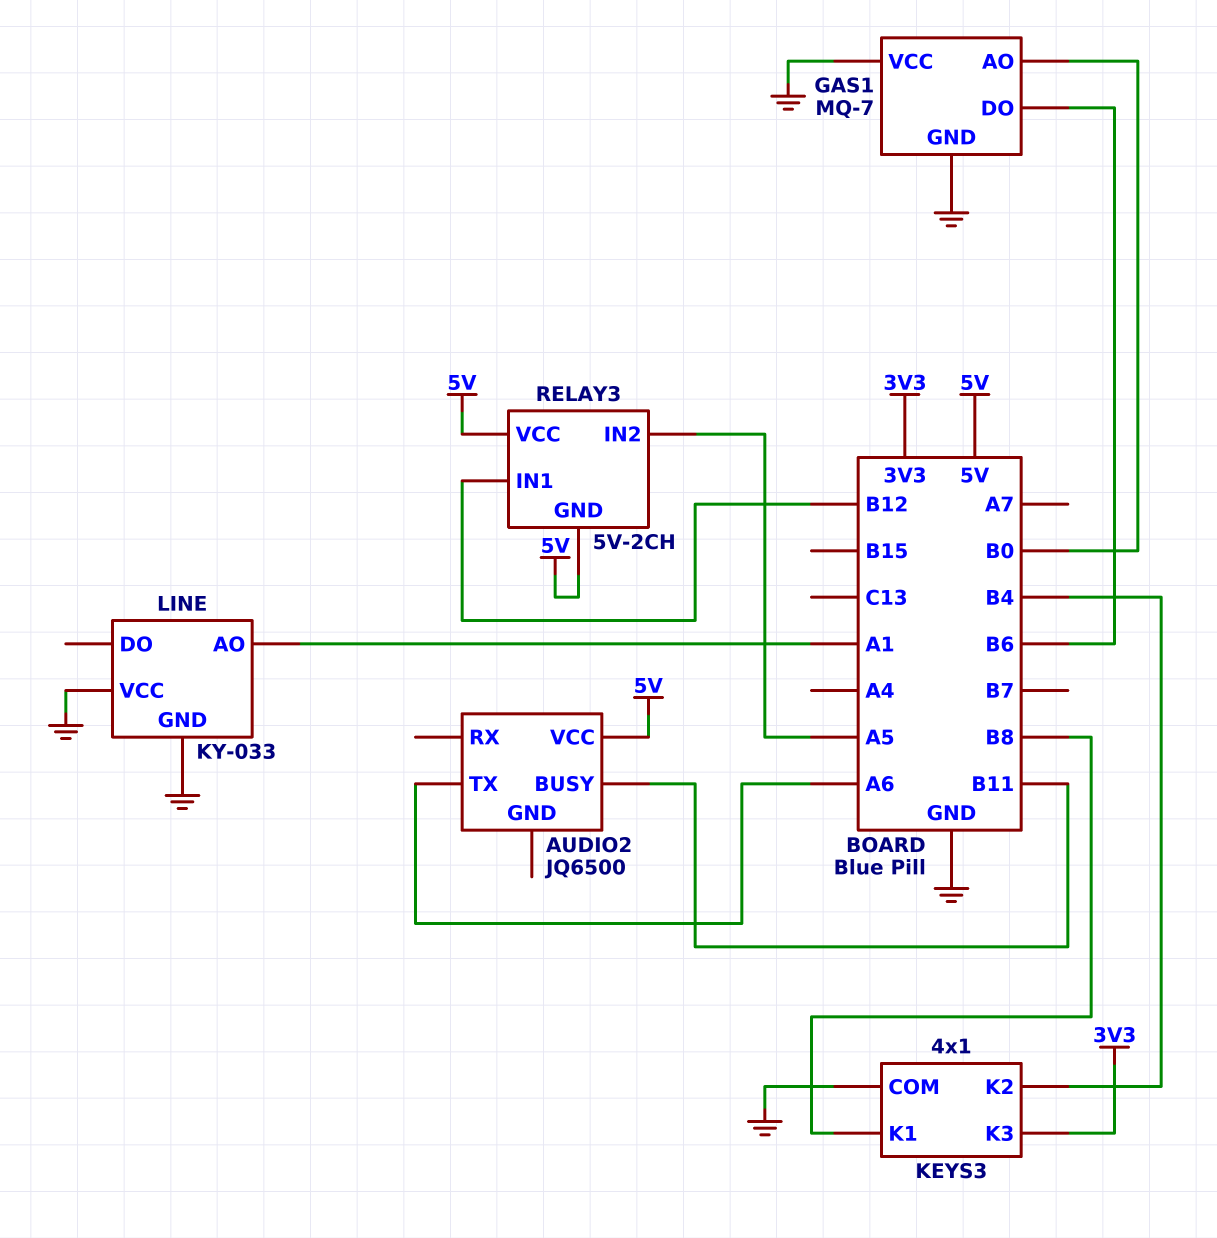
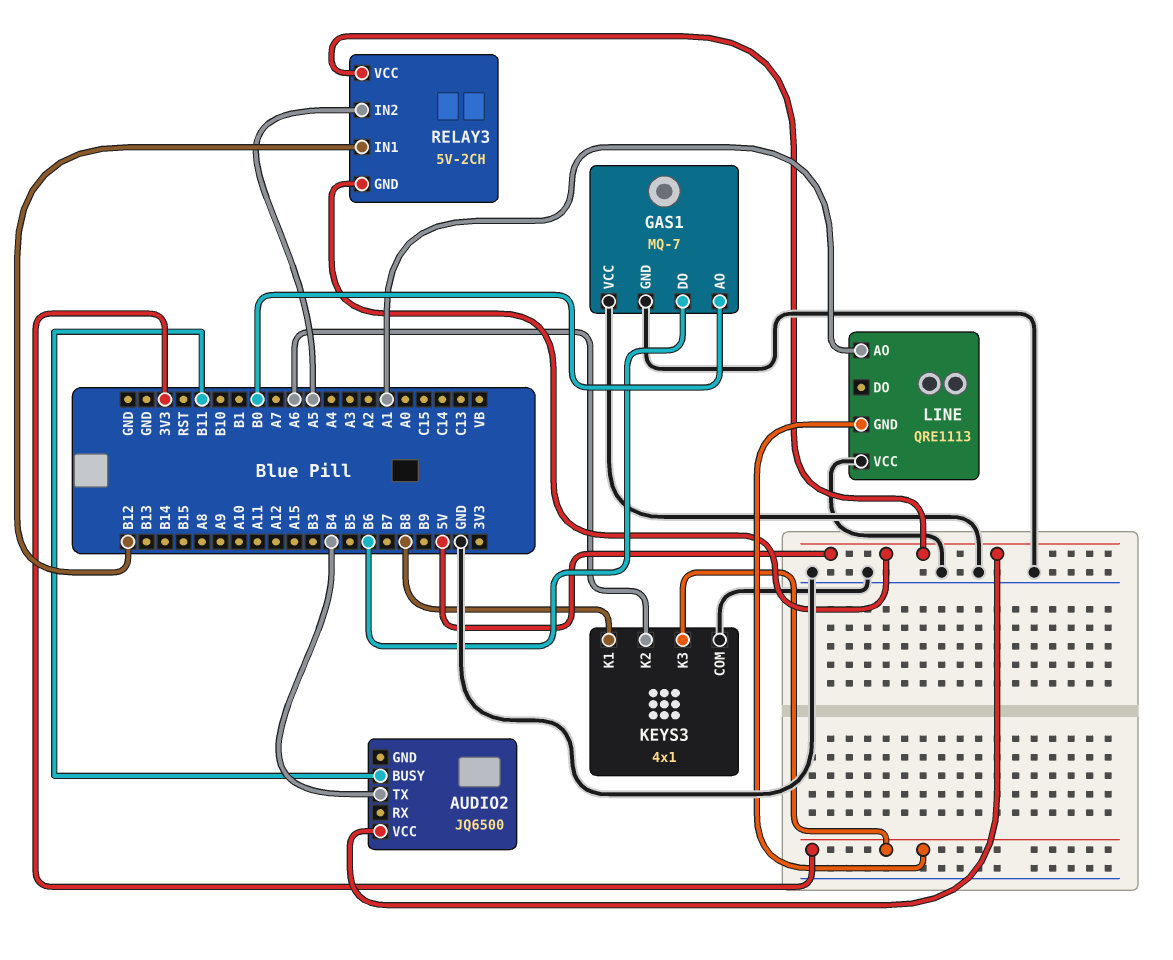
AUDIO2 pin TX: A6 -> B4
KEYS3 pin K2: B4 -> A6
LINE: KY-033 -> QRE1113
LINE pin GND: GND -> 3V3

